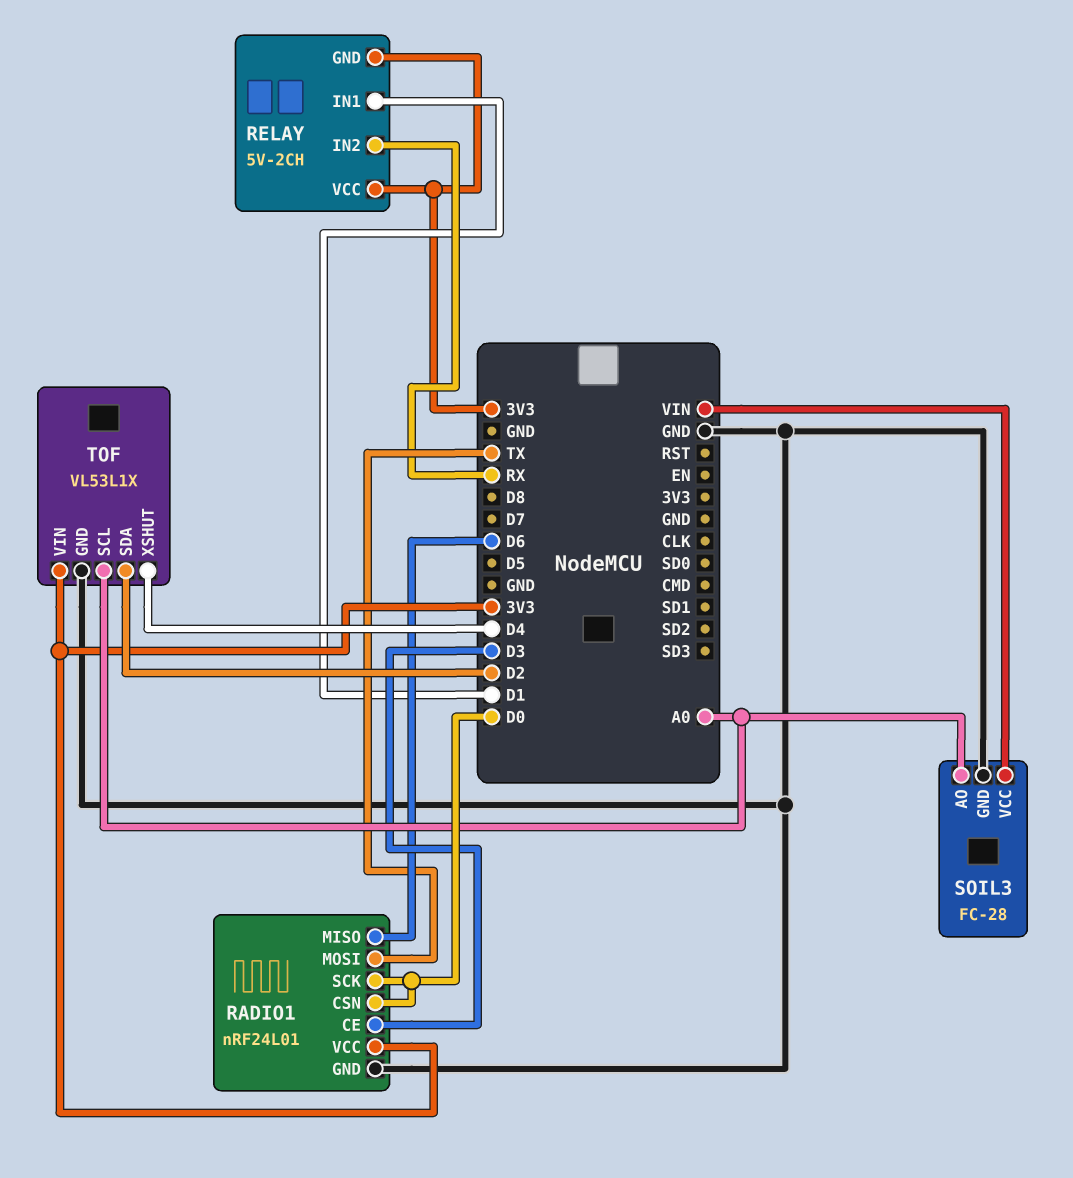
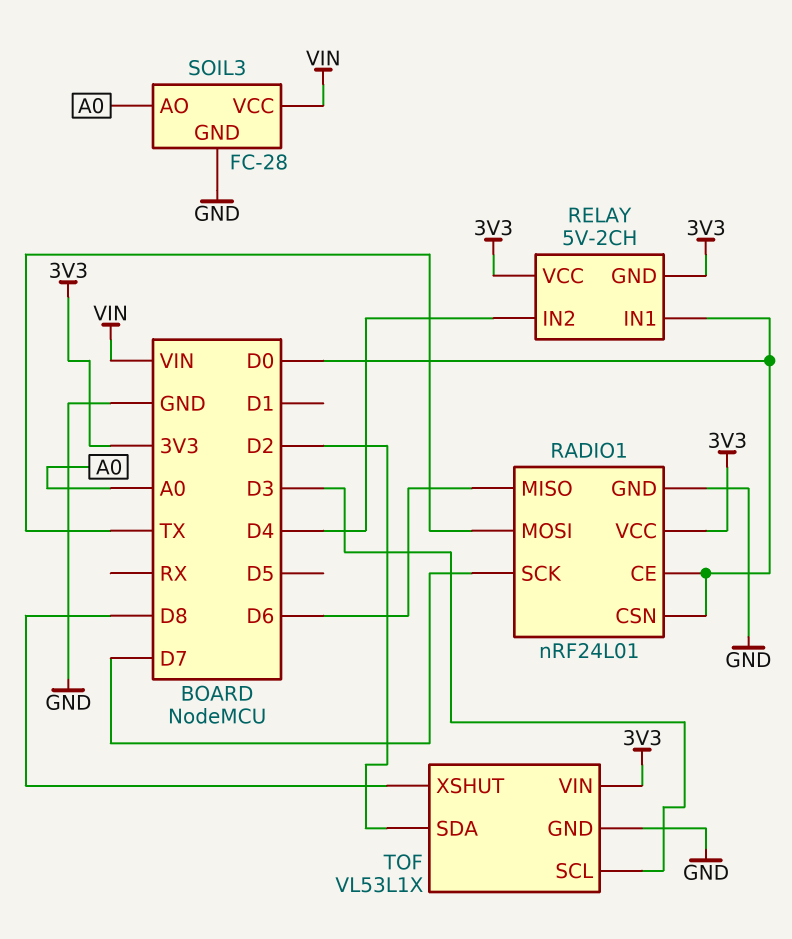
RADIO1 pin CE: D3 -> D0
RADIO1 pin SCK: D0 -> D7
RELAY pin IN1: D1 -> D0
RELAY pin IN2: RX -> D4
TOF pin SCL: A0 -> D3
TOF pin XSHUT: D4 -> D8

